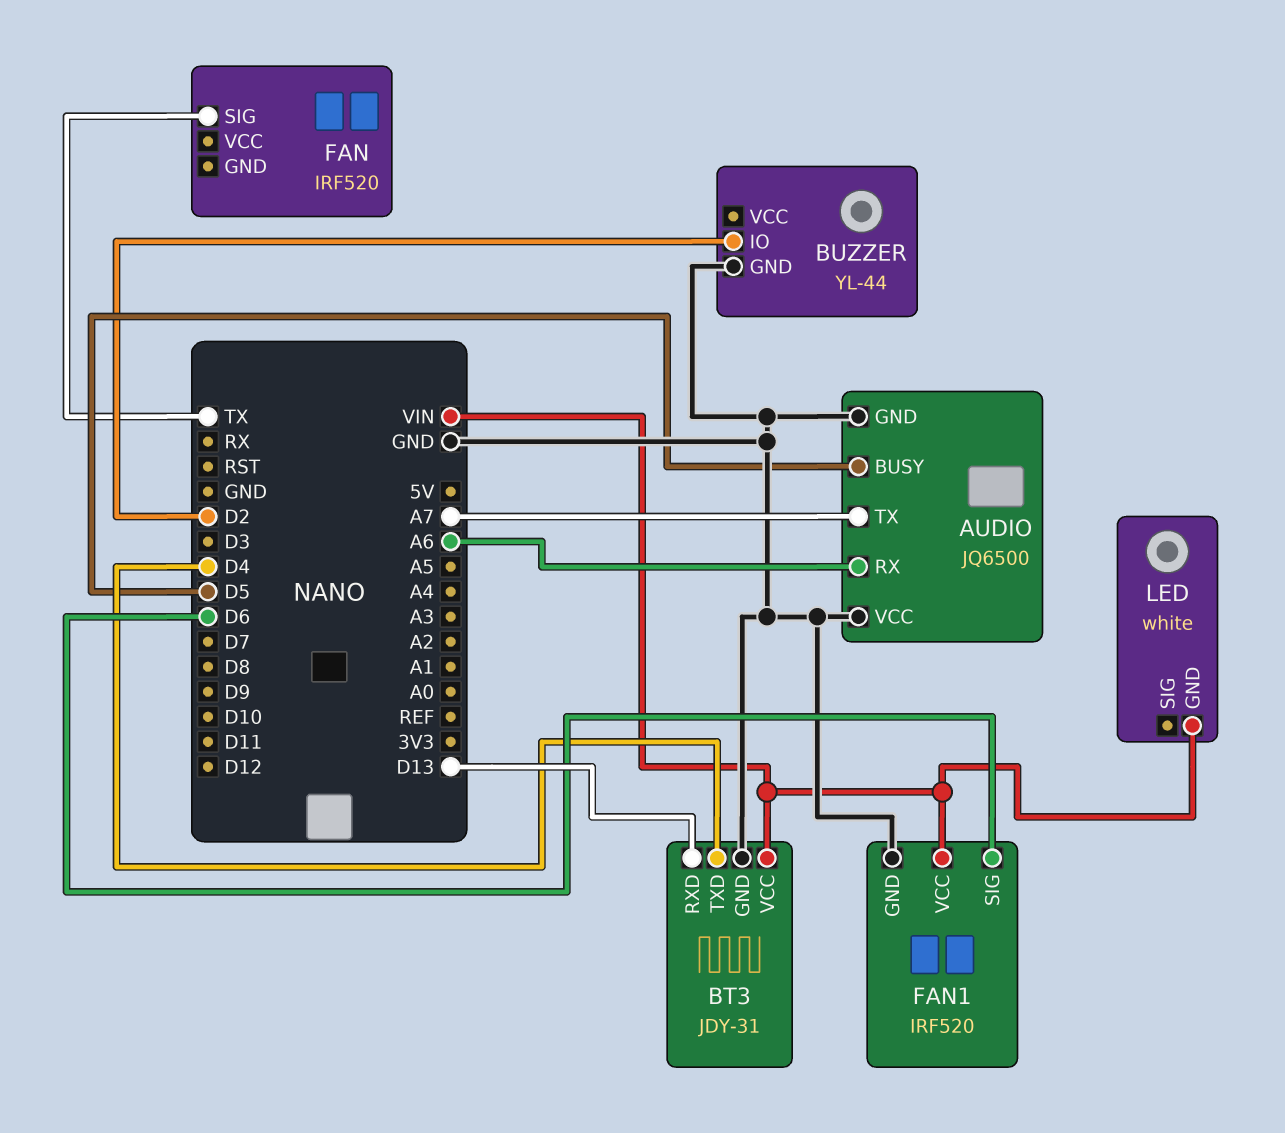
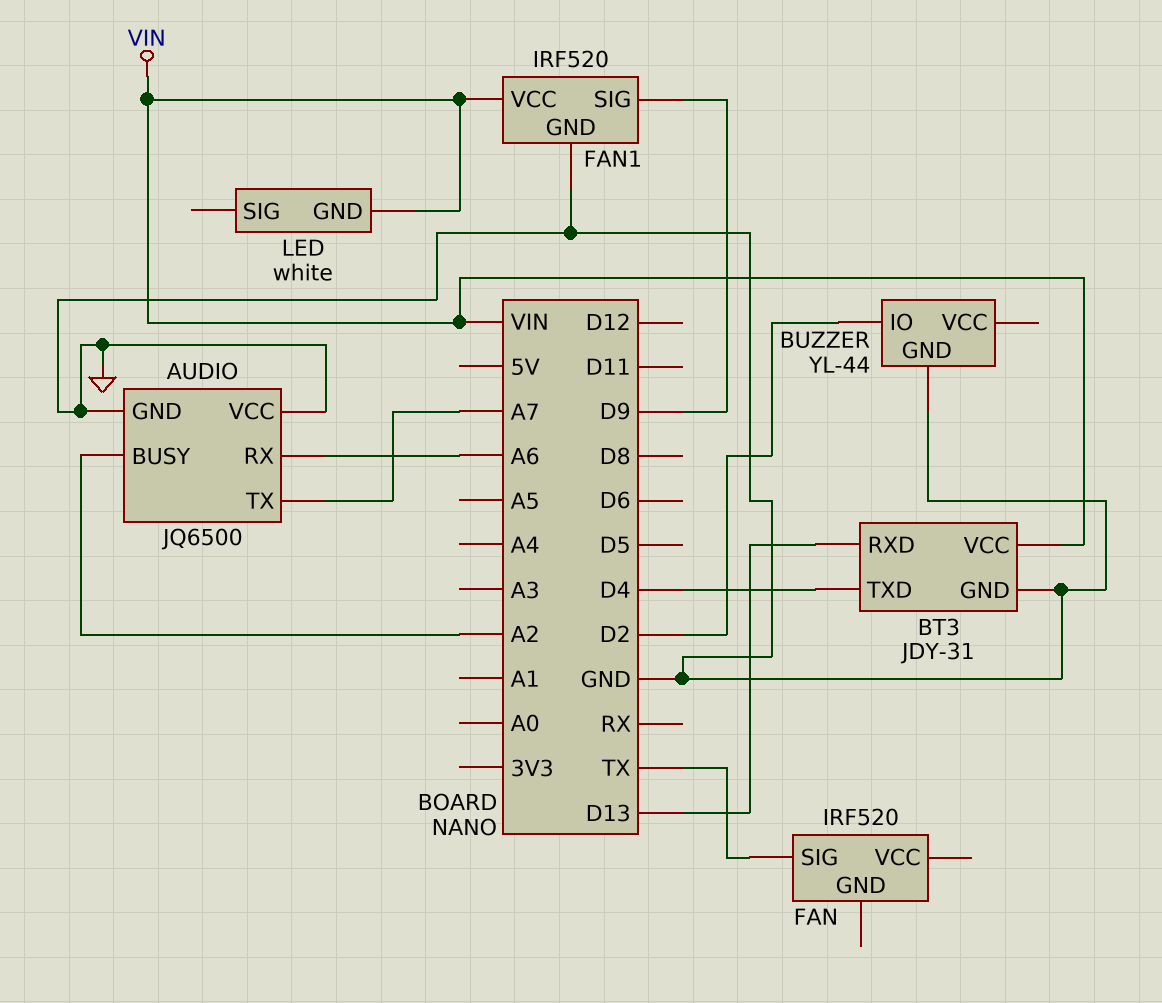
AUDIO pin BUSY: D5 -> A2
FAN1 pin SIG: D6 -> D9

